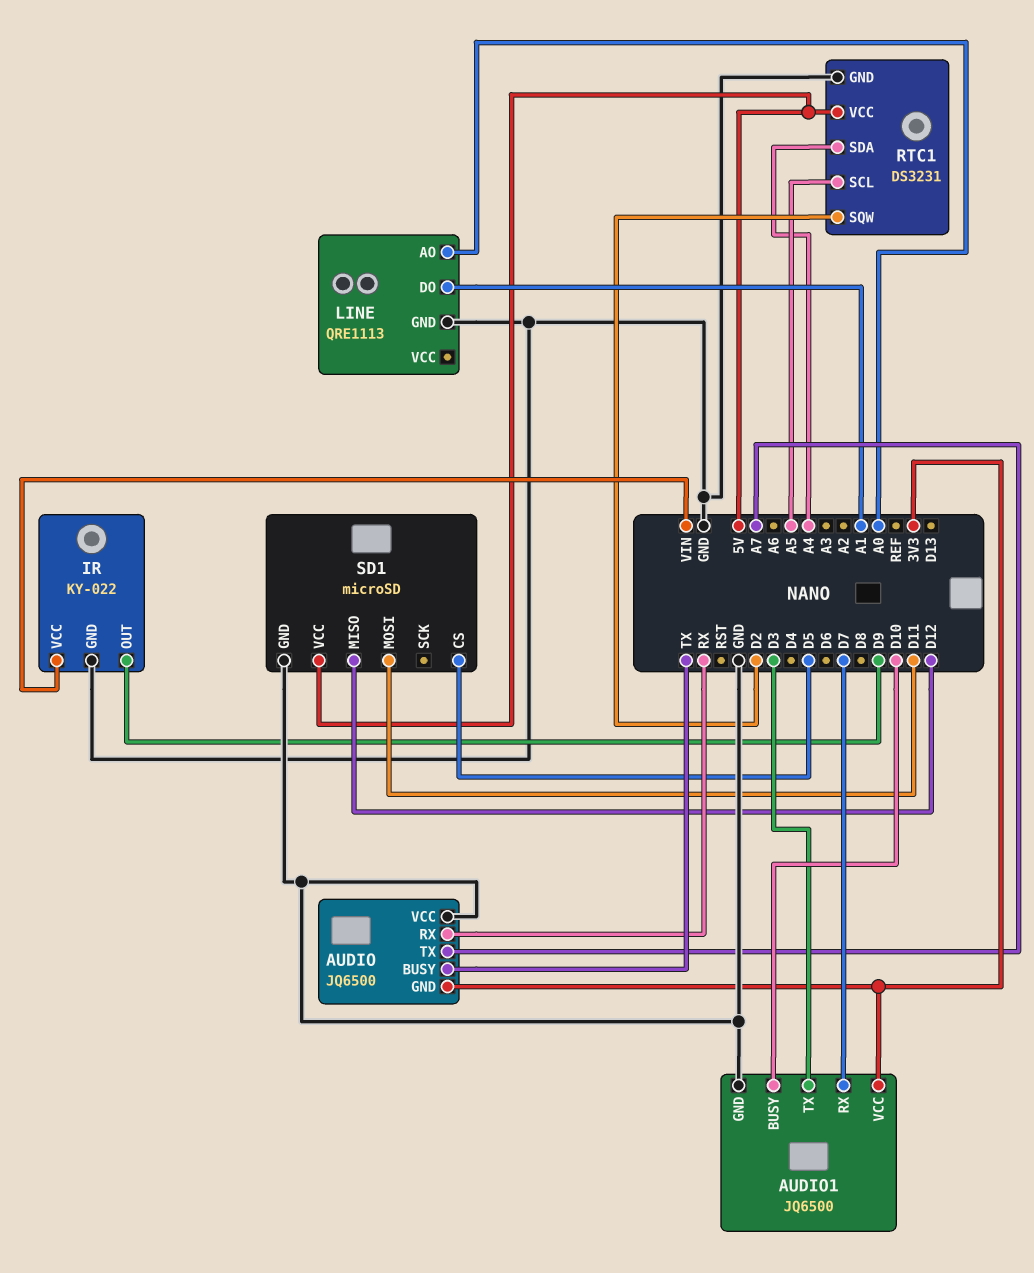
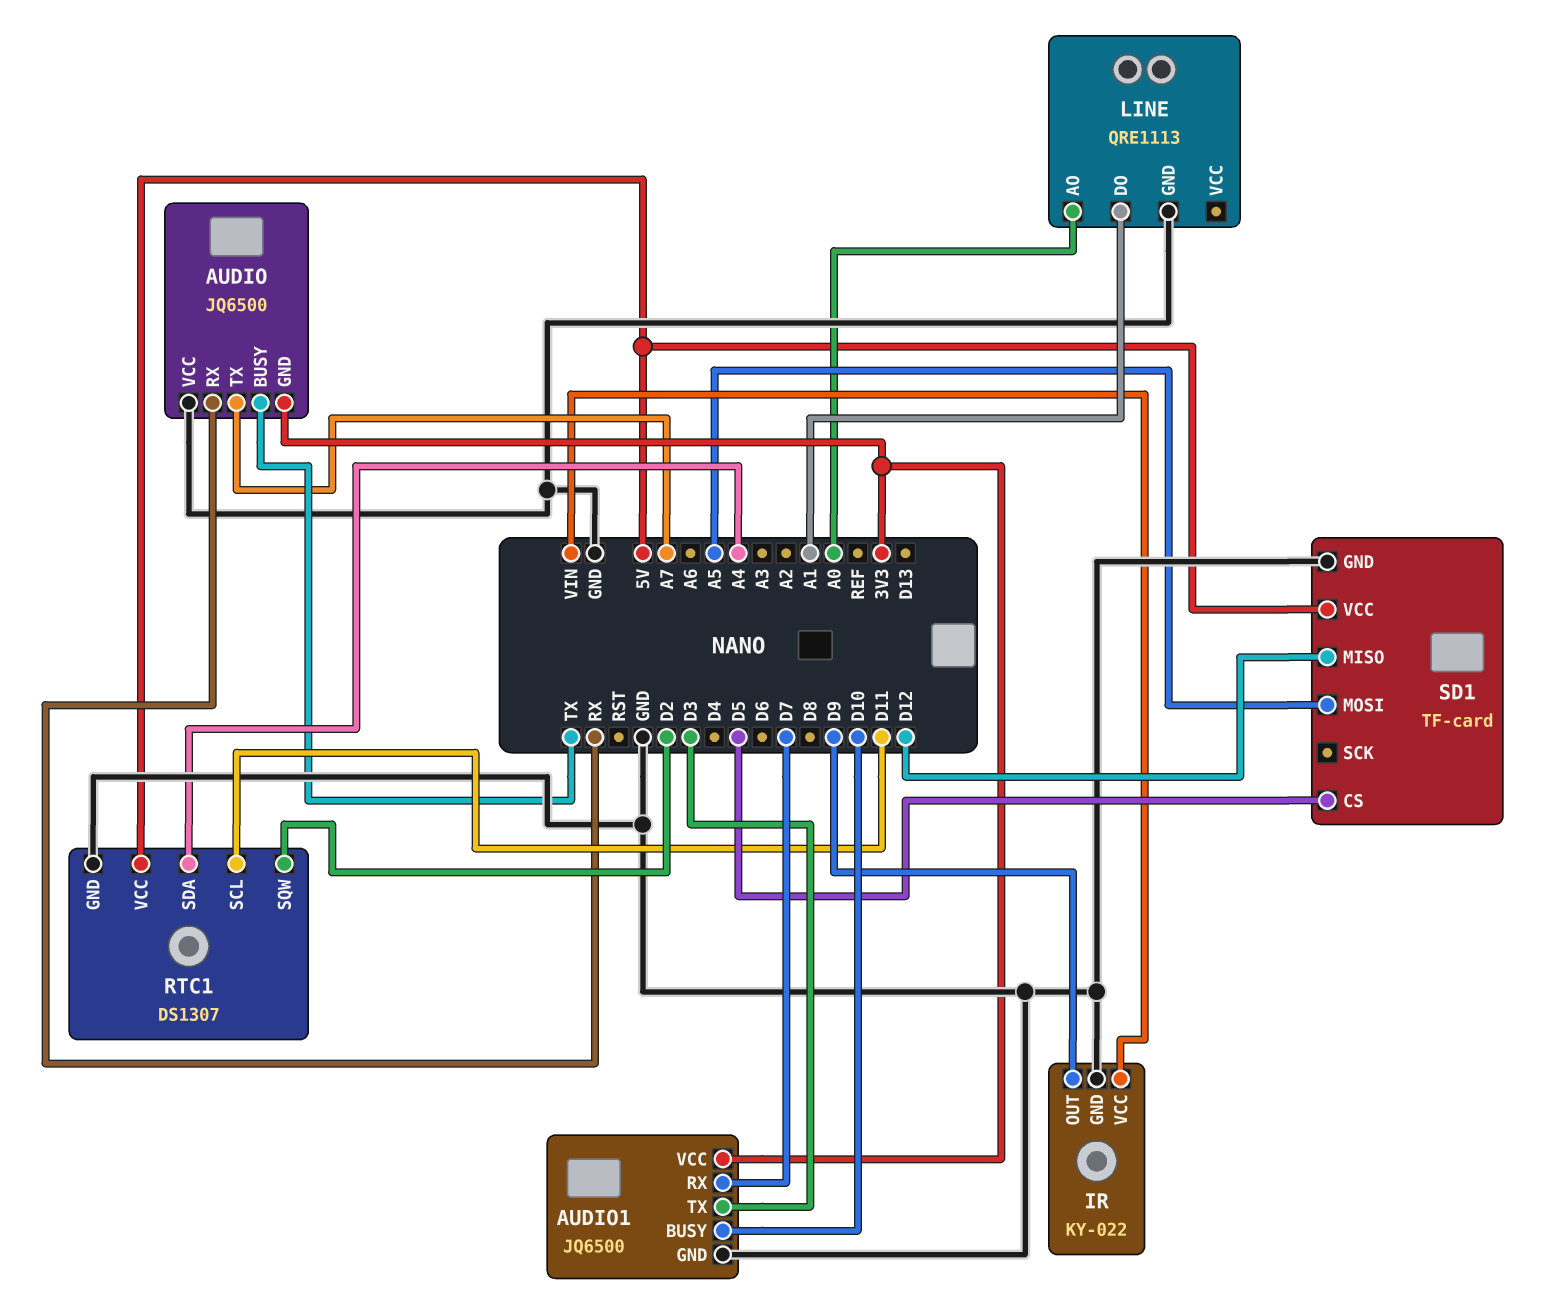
RTC1: DS3231 -> DS1307
RTC1 pin SCL: A5 -> D11
SD1: microSD -> TF-card
SD1 pin MOSI: D11 -> A5

